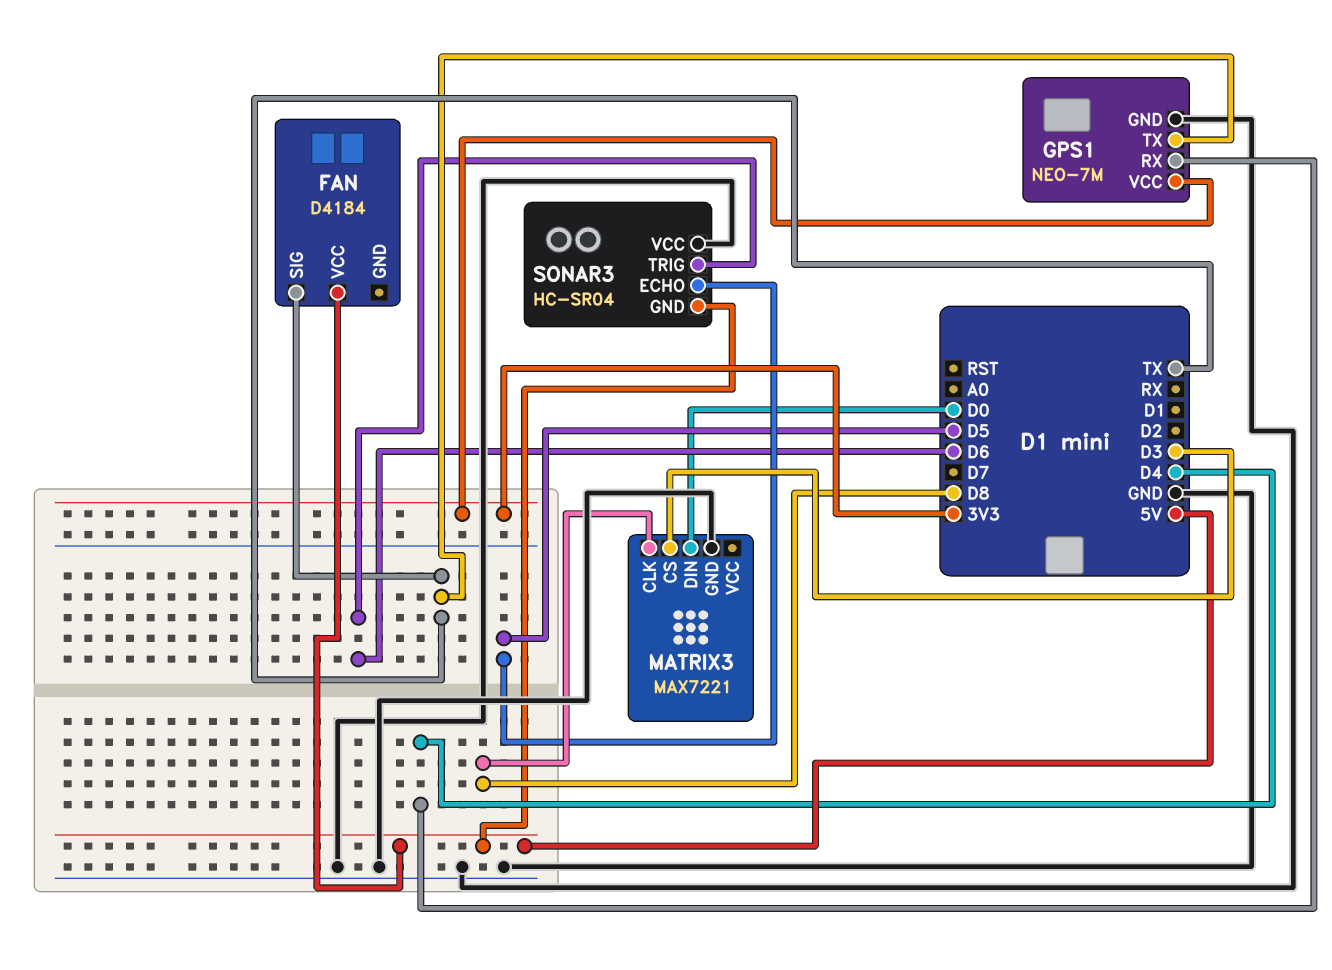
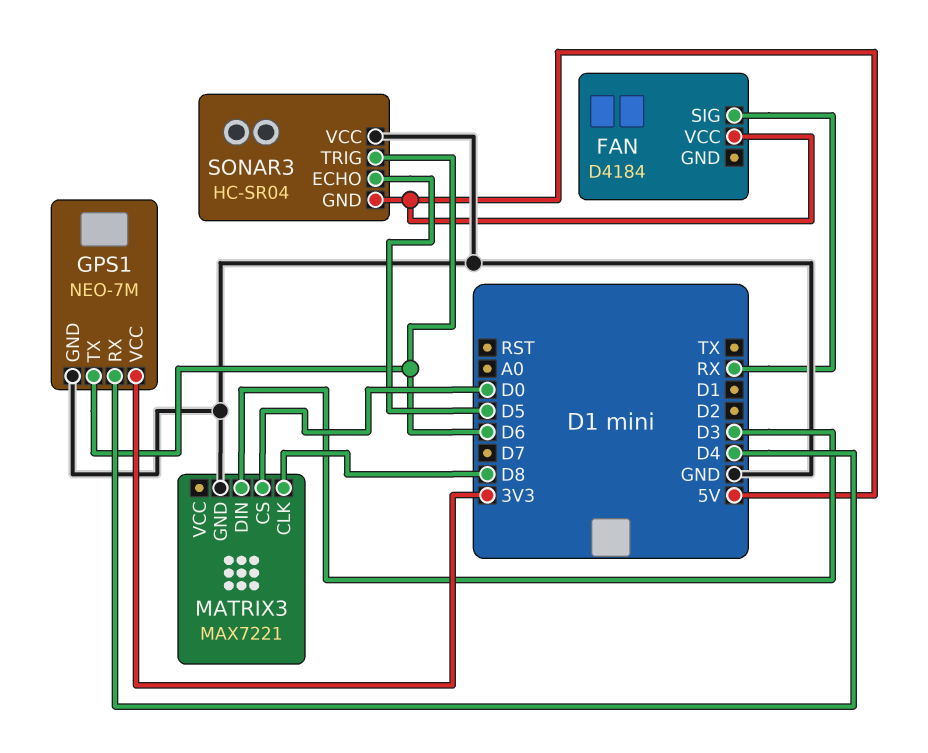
FAN pin SIG: TX -> RX
GPS1 pin TX: TX -> D6
MATRIX3 pin CS: D3 -> D0
MATRIX3 pin DIN: D0 -> D3

